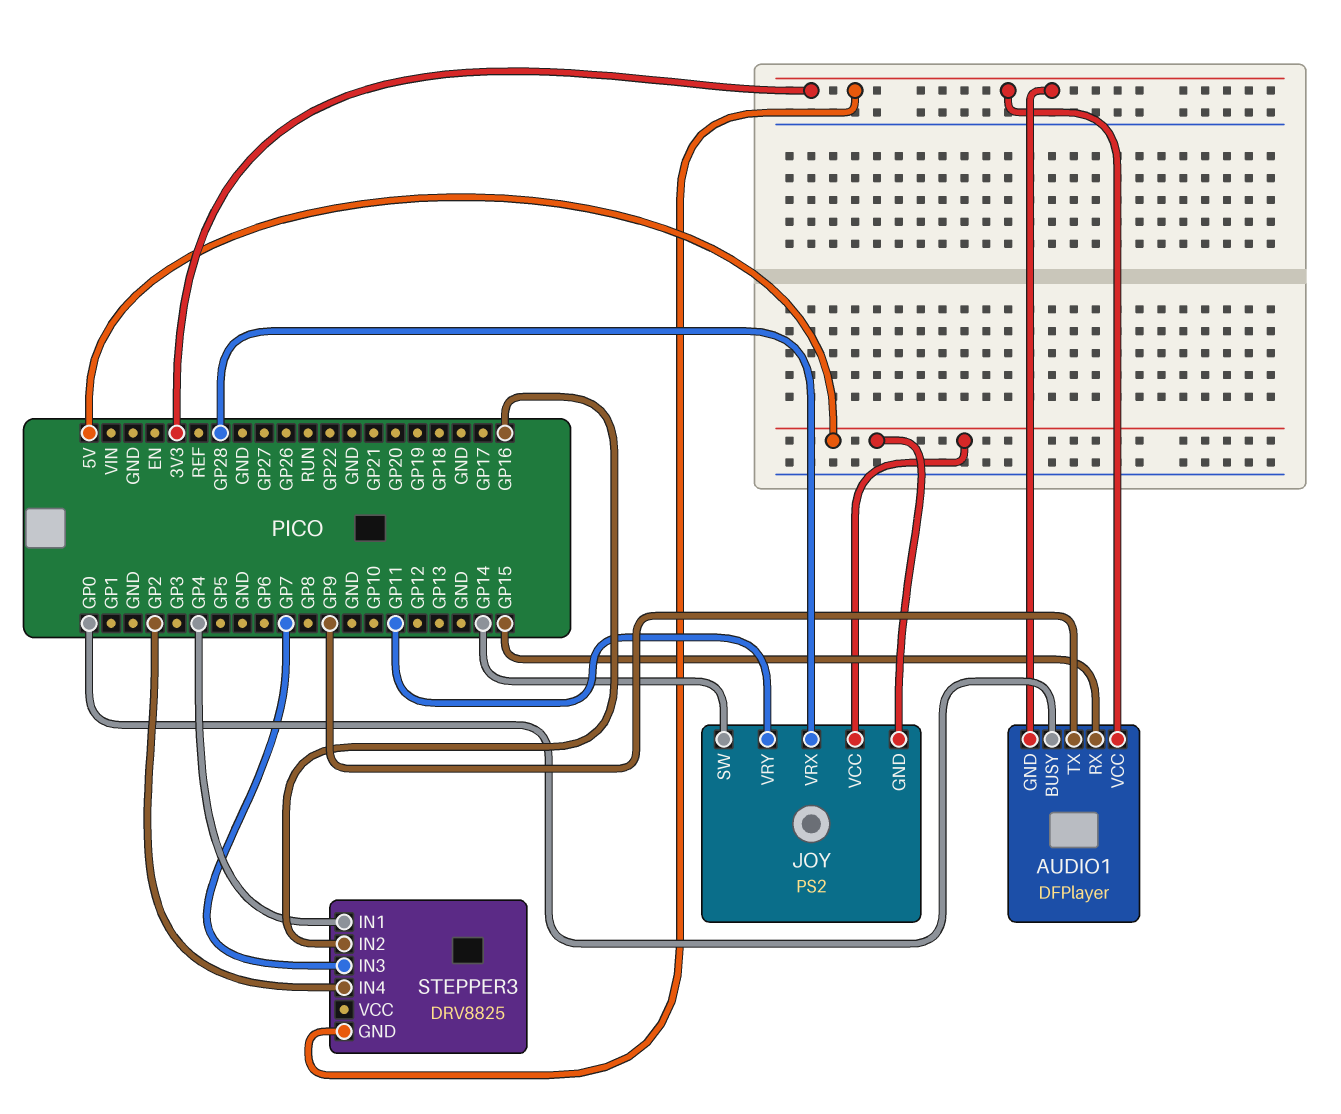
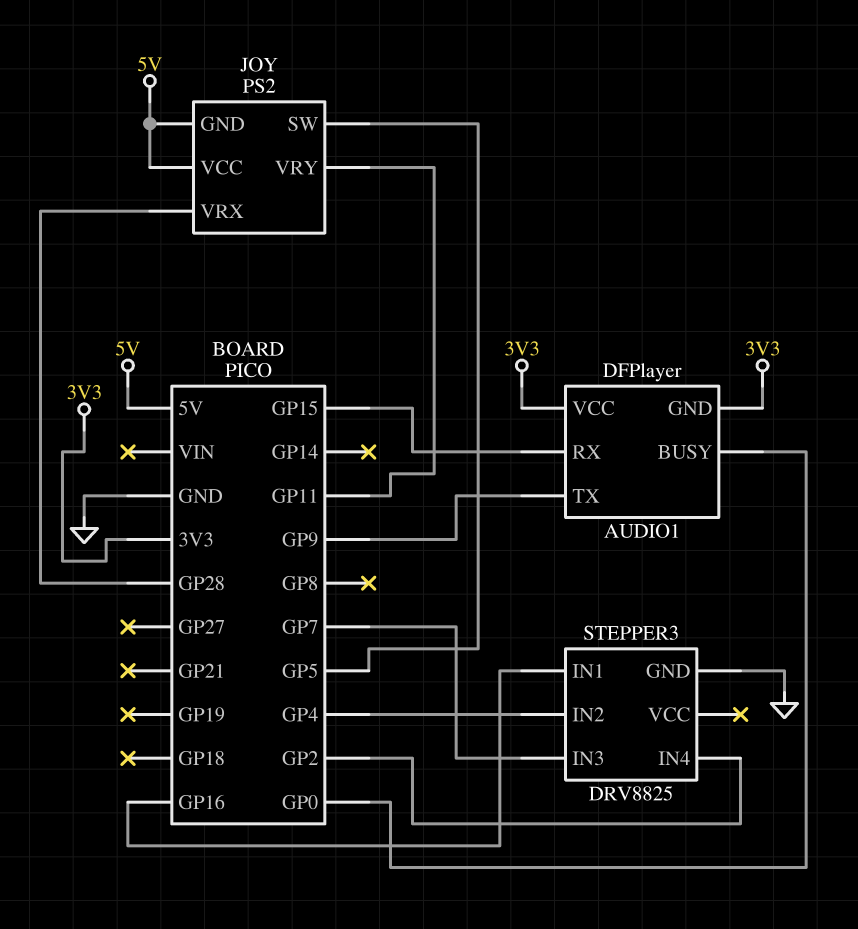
JOY pin SW: GP14 -> GP5
STEPPER3 pin GND: 3V3 -> GND
STEPPER3 pin IN1: GP4 -> GP16
STEPPER3 pin IN2: GP16 -> GP4

